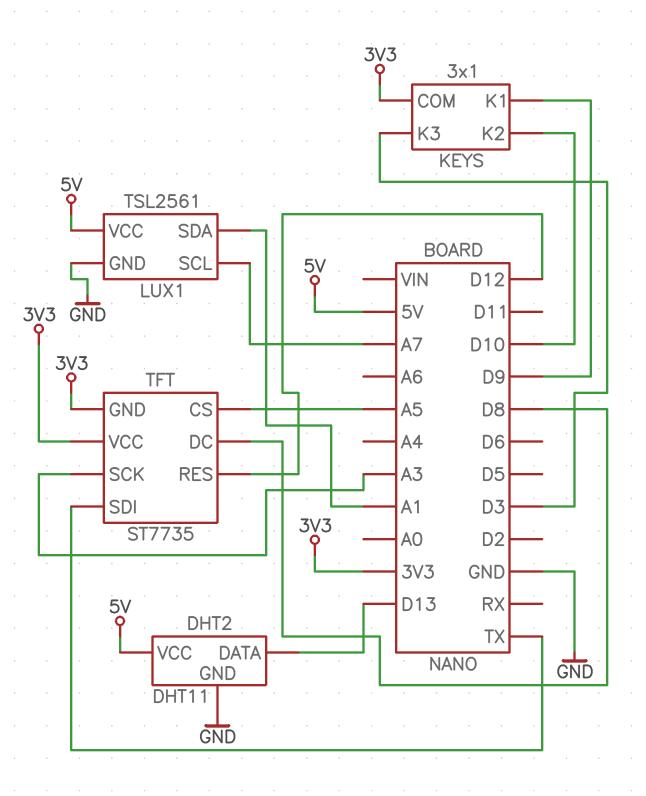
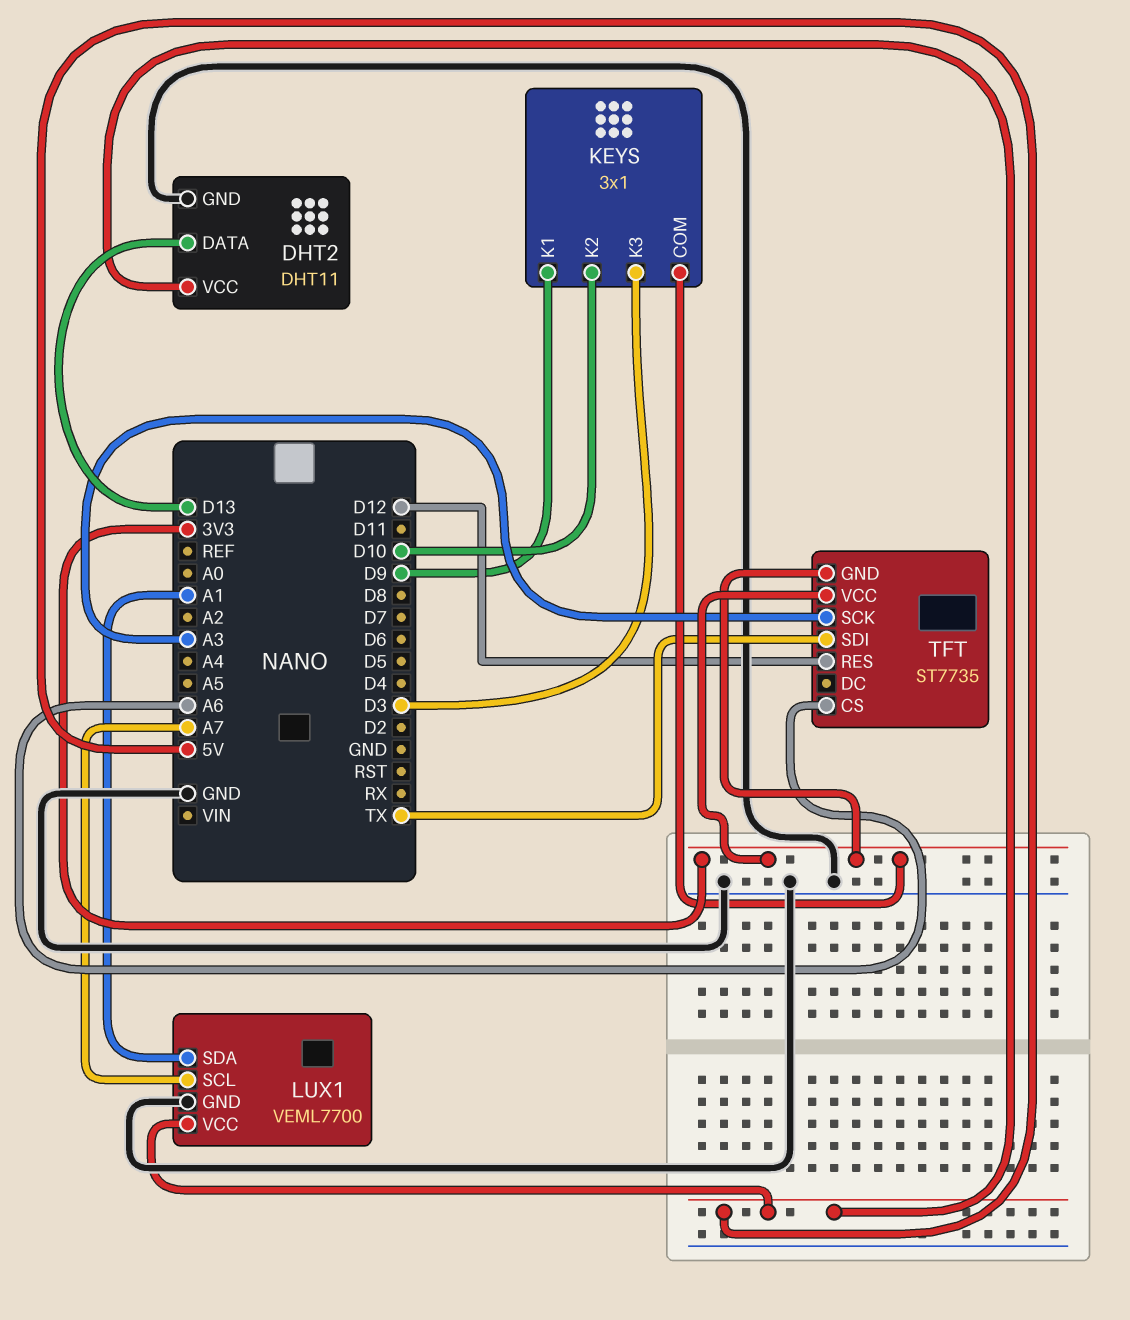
LUX1: TSL2561 -> VEML7700
TFT pin CS: A5 -> A6
TFT pin DC: D8 -> none

